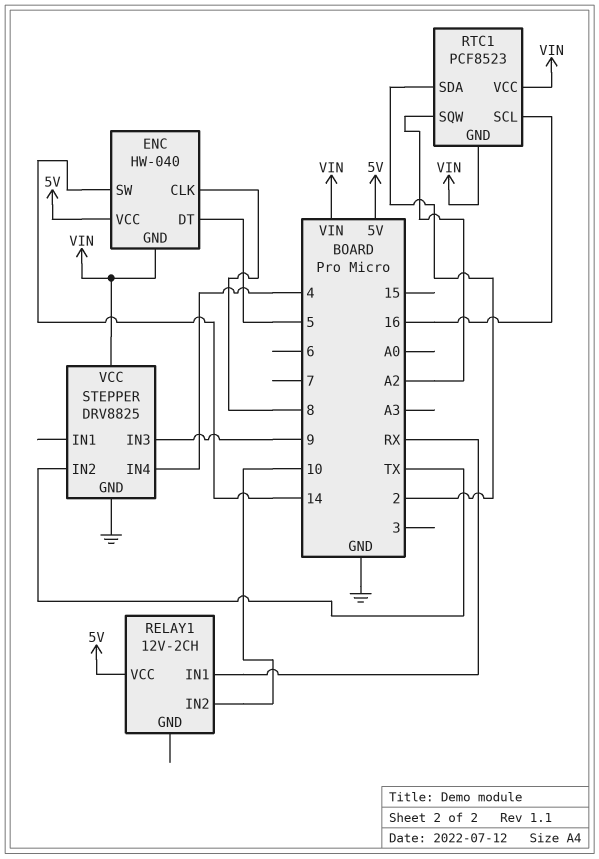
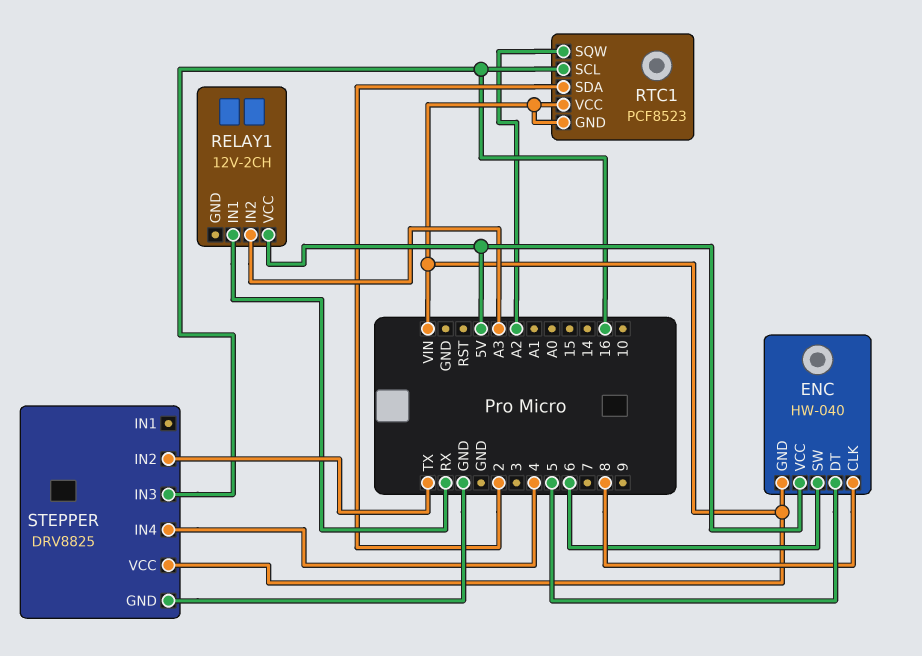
ENC pin SW: 14 -> 6
RELAY1 pin IN2: 10 -> A3
STEPPER pin IN3: 9 -> 16

